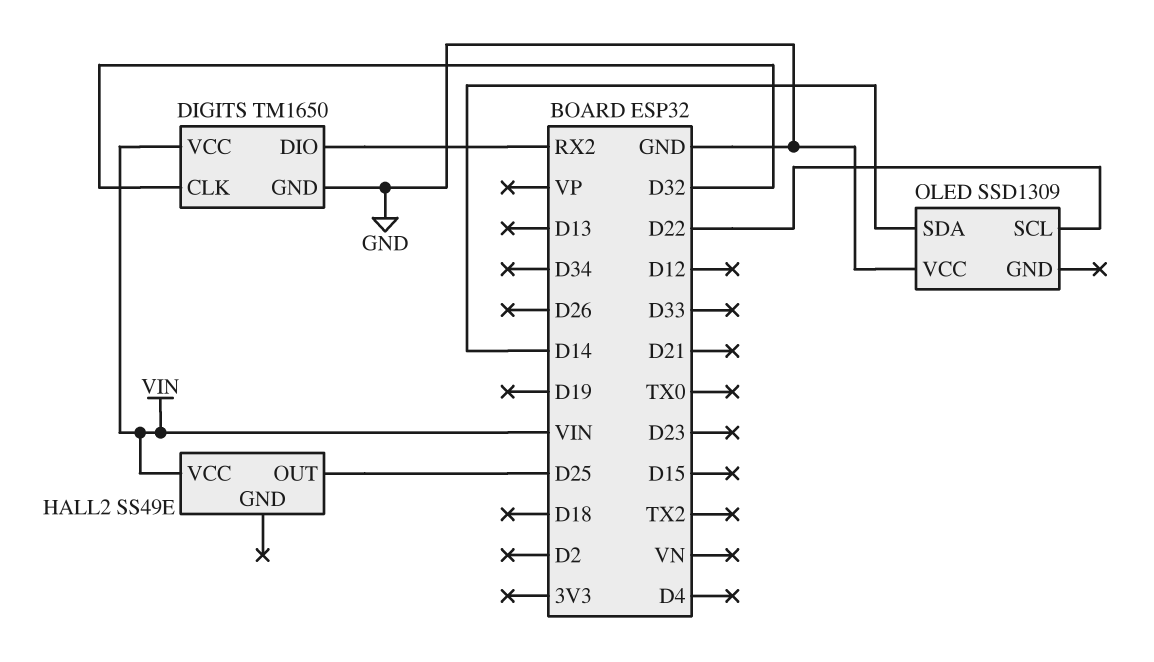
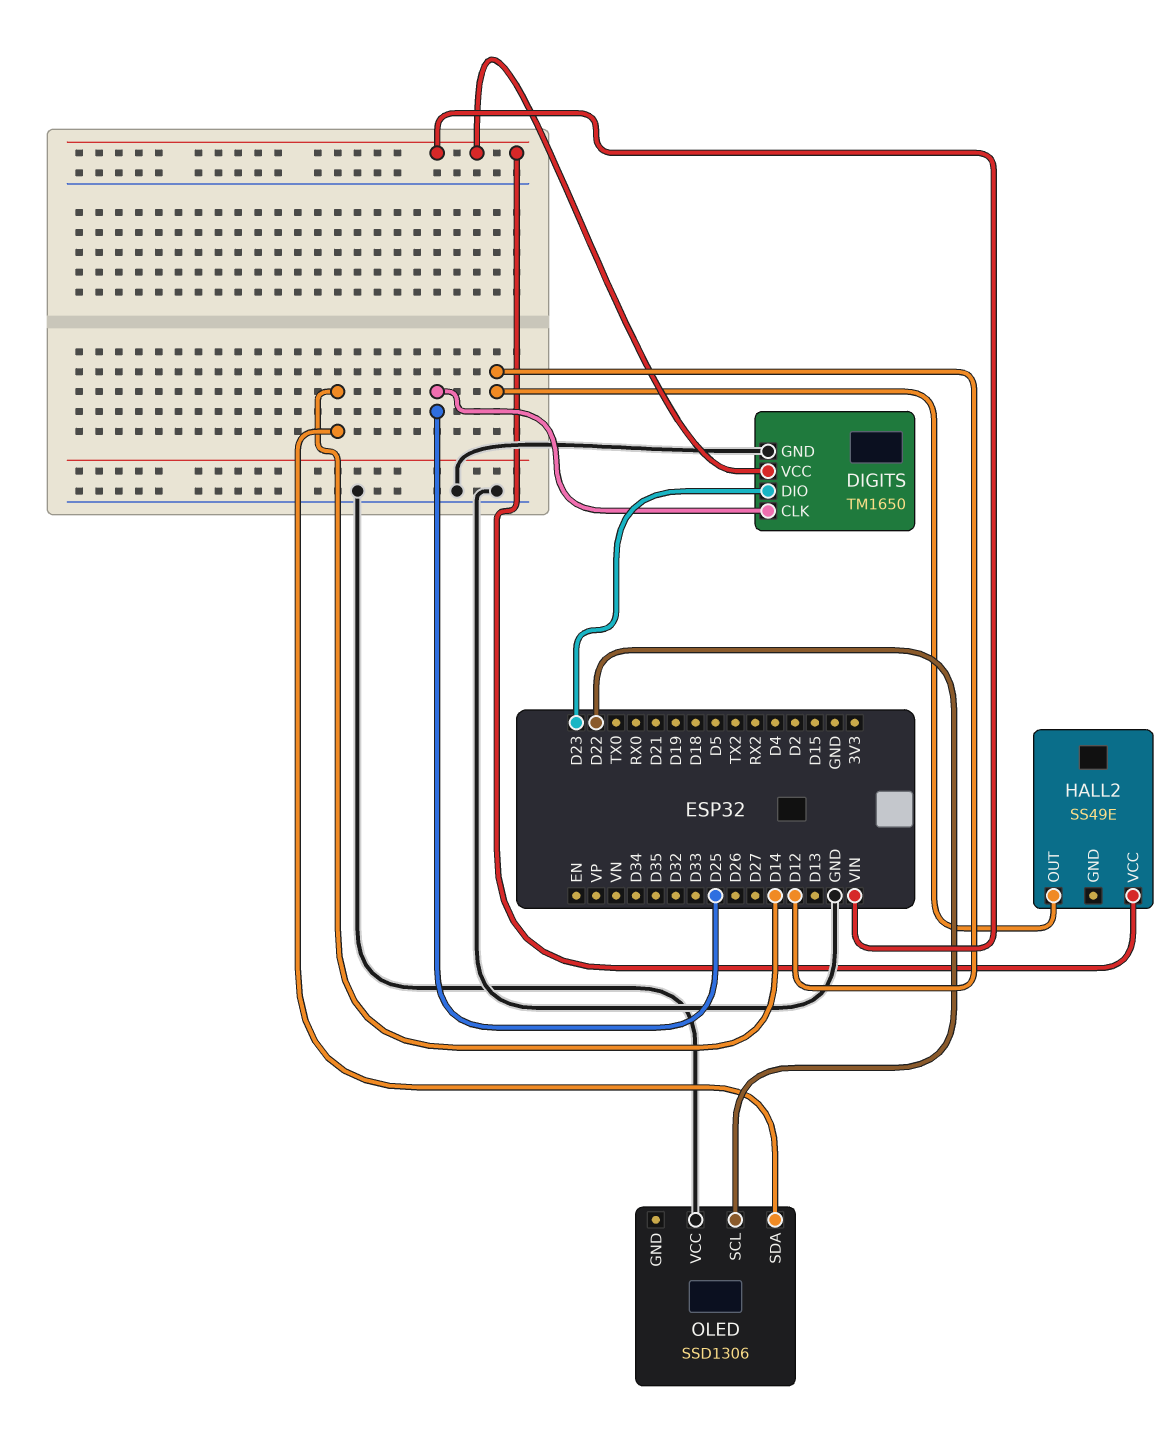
DIGITS pin CLK: D32 -> D25
DIGITS pin DIO: RX2 -> D23
HALL2 pin OUT: D25 -> D12
OLED: SSD1309 -> SSD1306

